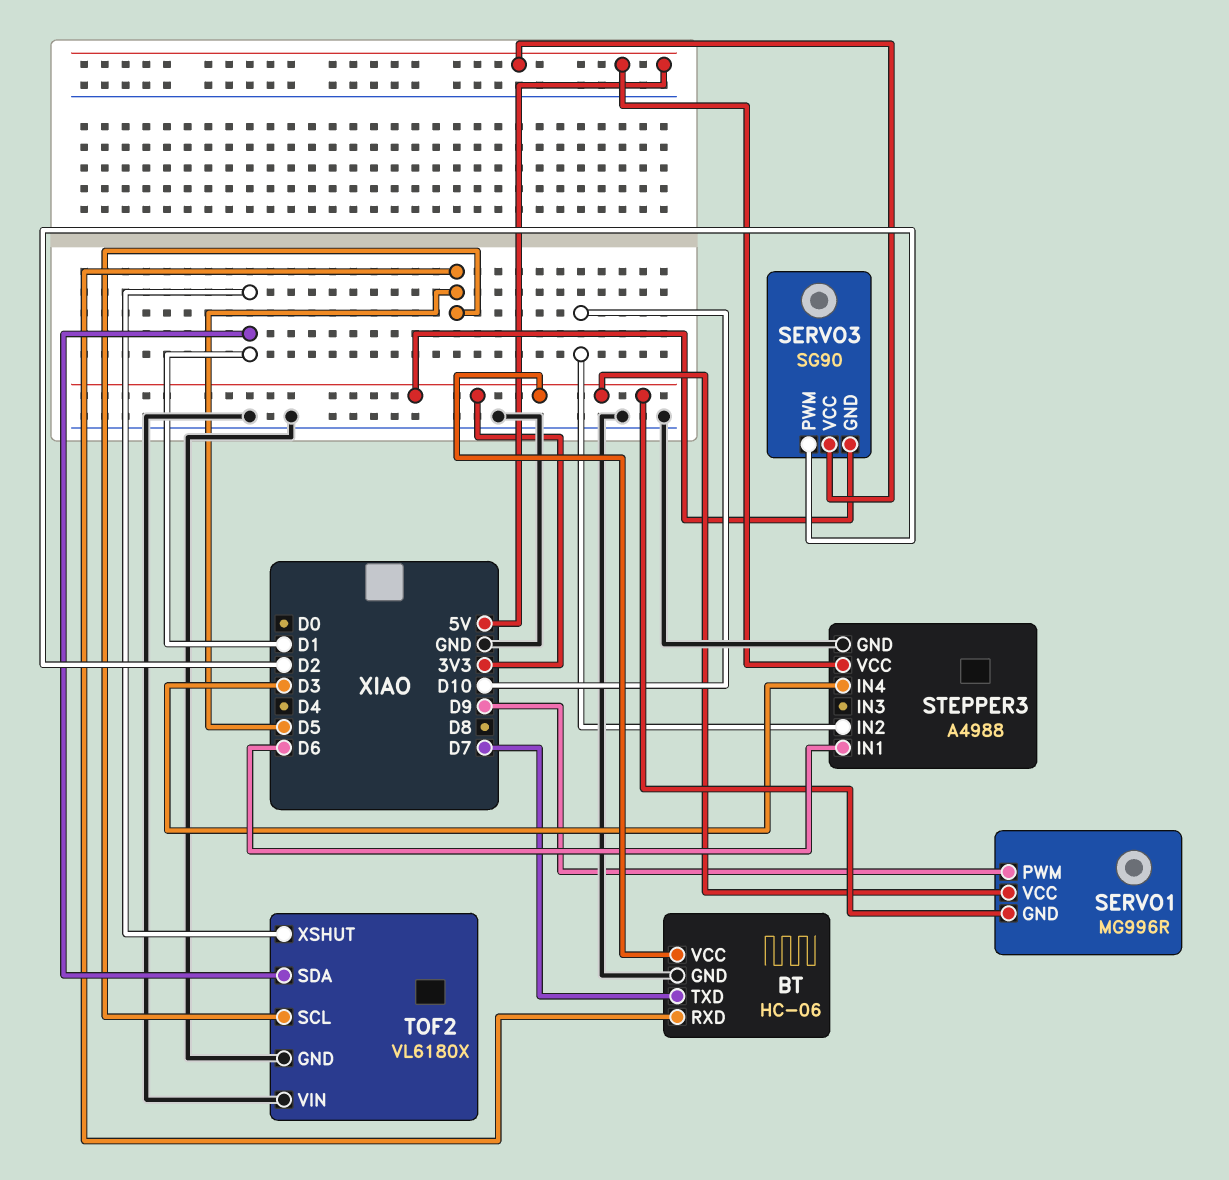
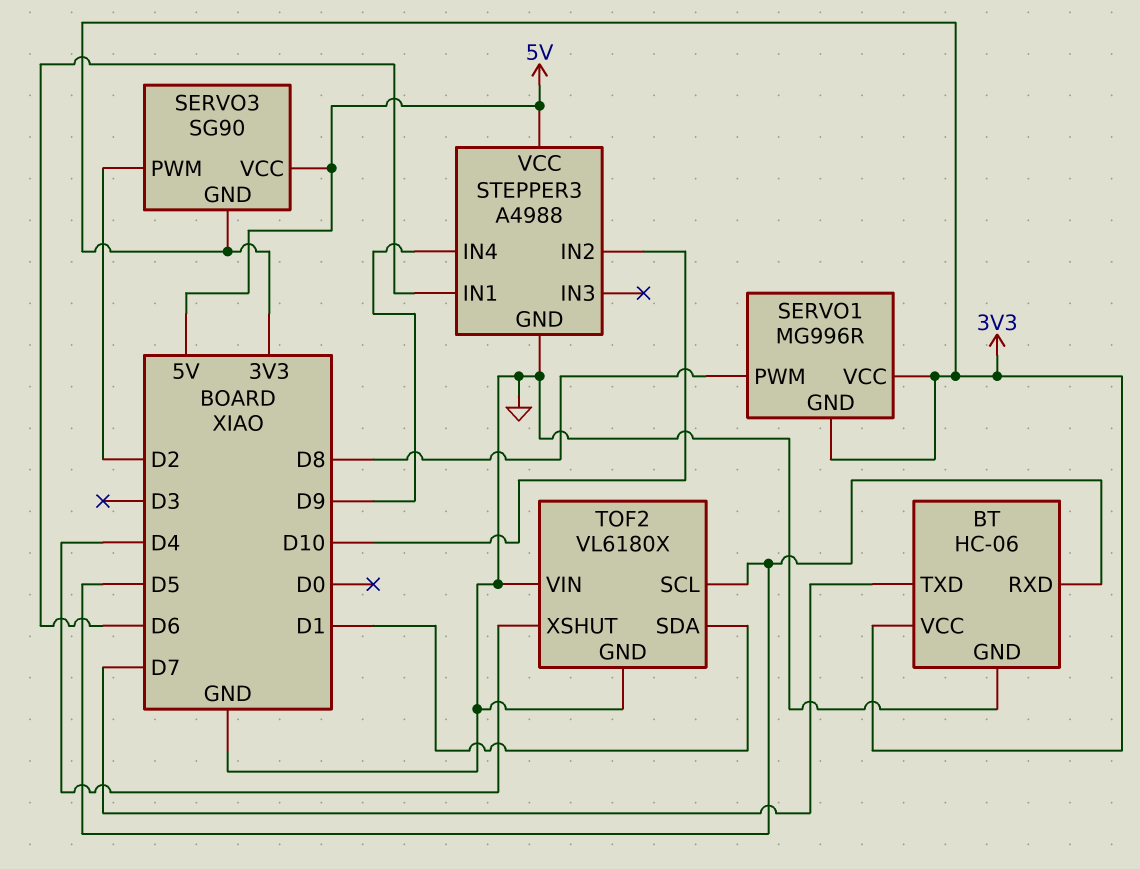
SERVO1 pin PWM: D9 -> D8
STEPPER3 pin IN4: D3 -> D9
TOF2 pin XSHUT: D1 -> D4

